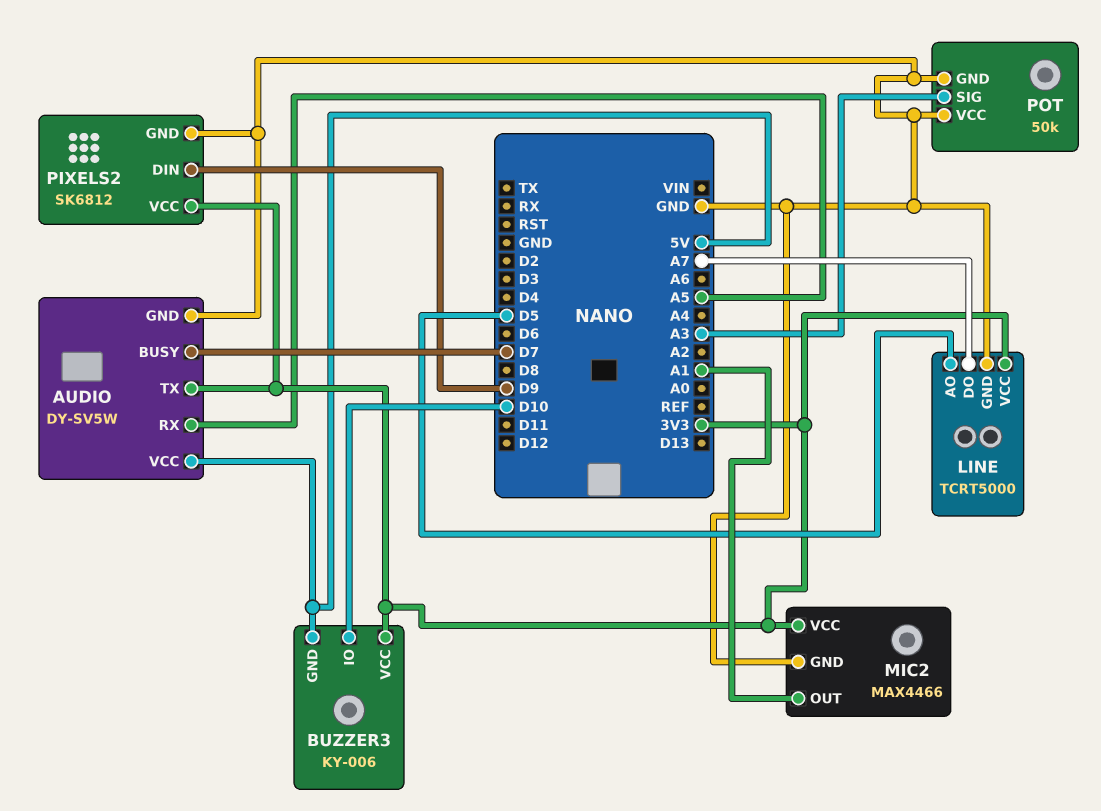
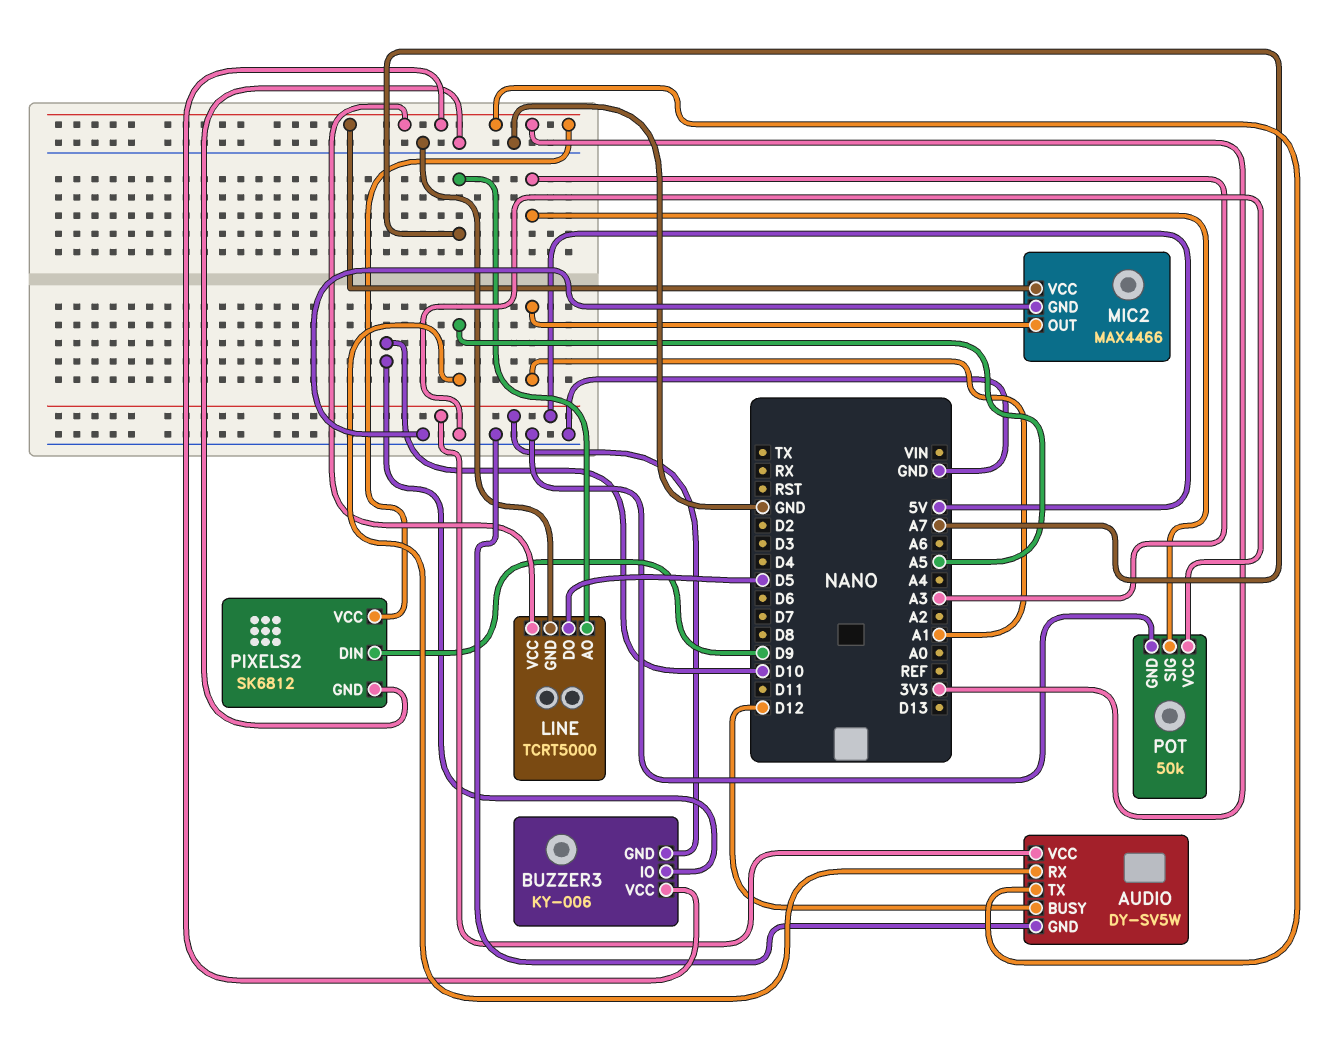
AUDIO pin BUSY: D7 -> D12
LINE pin AO: D5 -> A7
LINE pin DO: A7 -> D5

